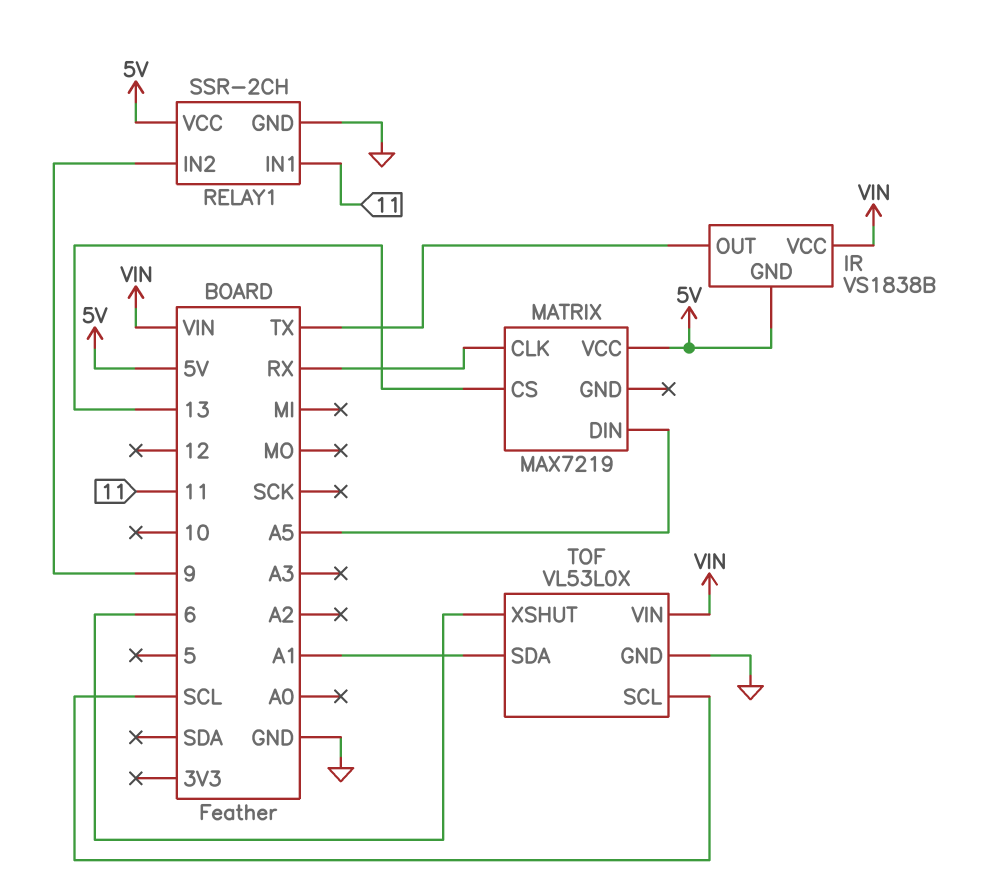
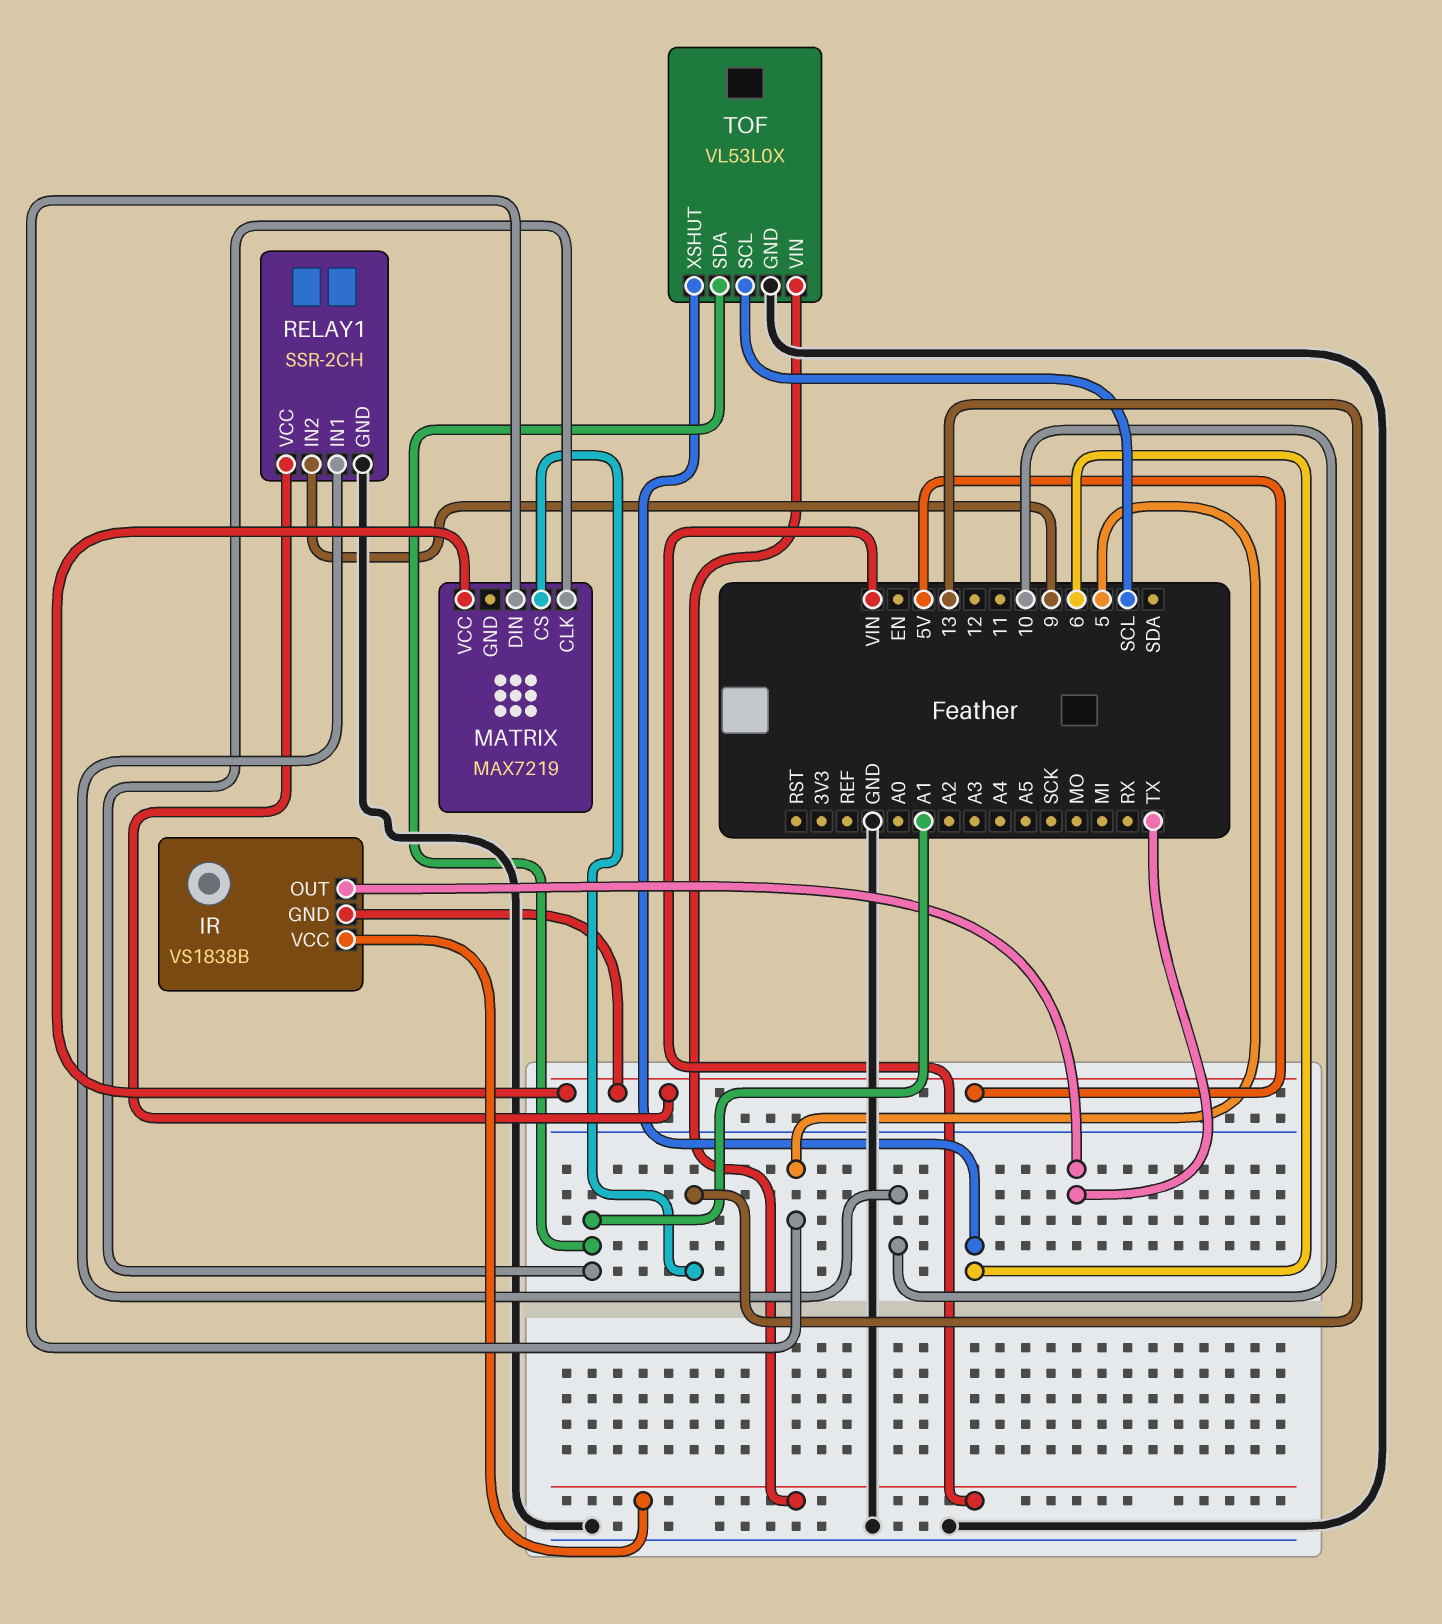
MATRIX pin CLK: RX -> A1
MATRIX pin DIN: A5 -> 5
RELAY1 pin IN1: 11 -> 10

